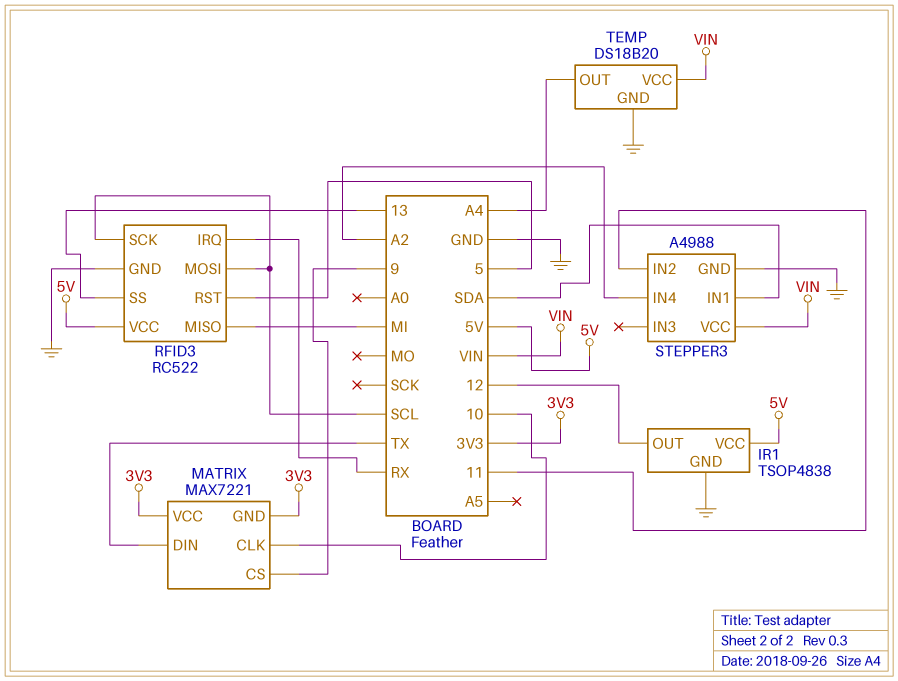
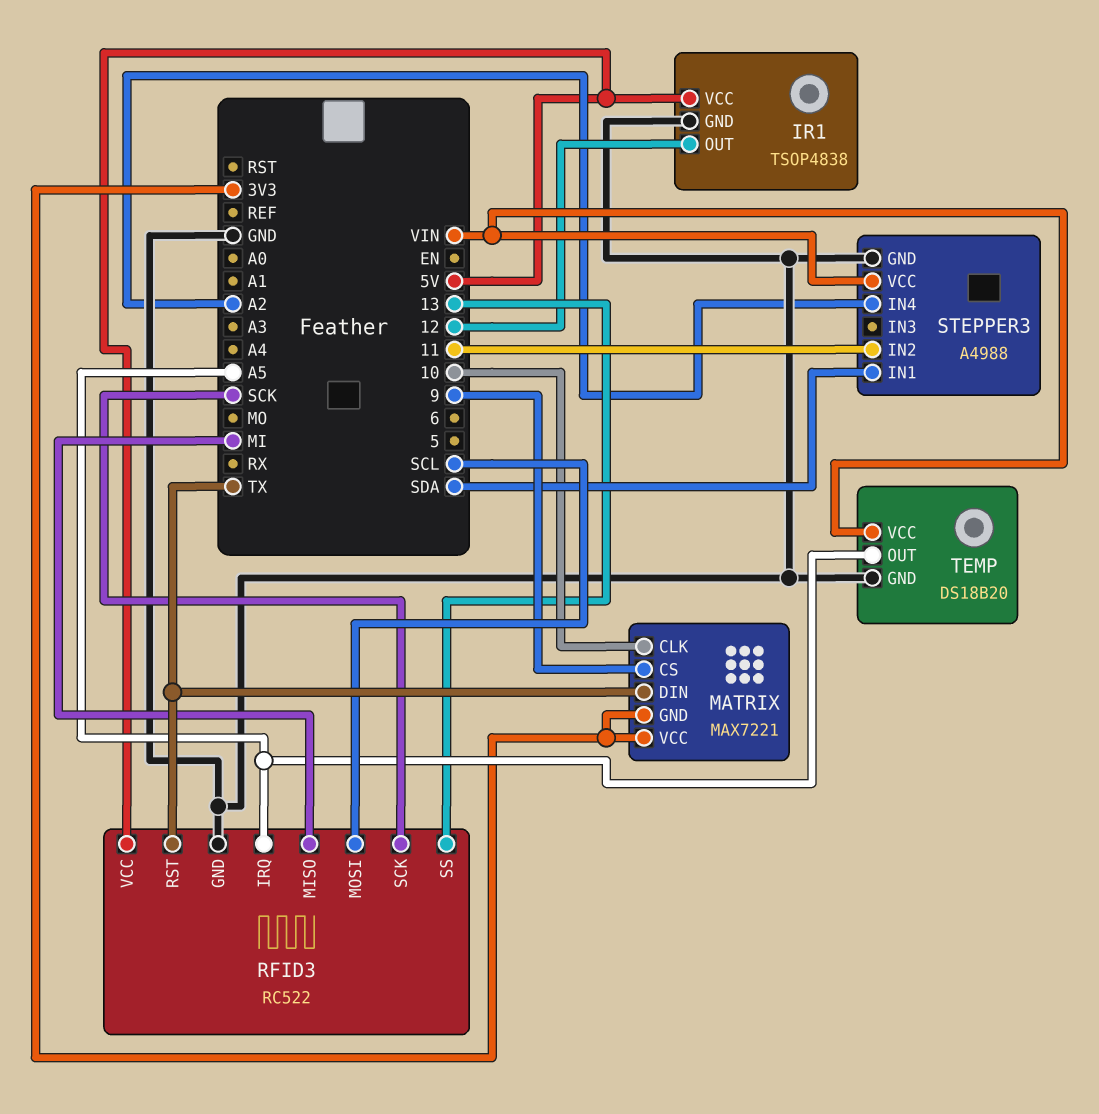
RFID3 pin IRQ: RX -> A5
RFID3 pin RST: 5 -> TX
RFID3 pin SCK: SCL -> SCK
TEMP pin OUT: A4 -> A5

